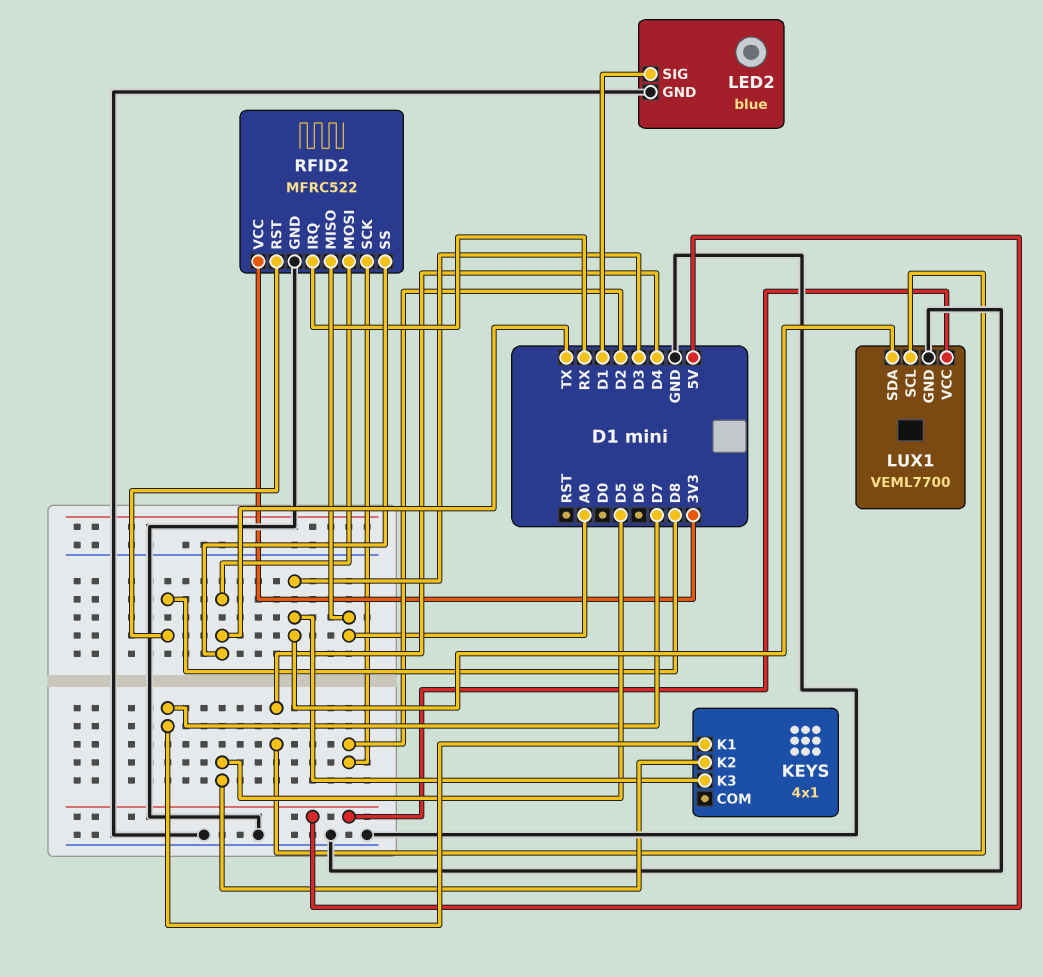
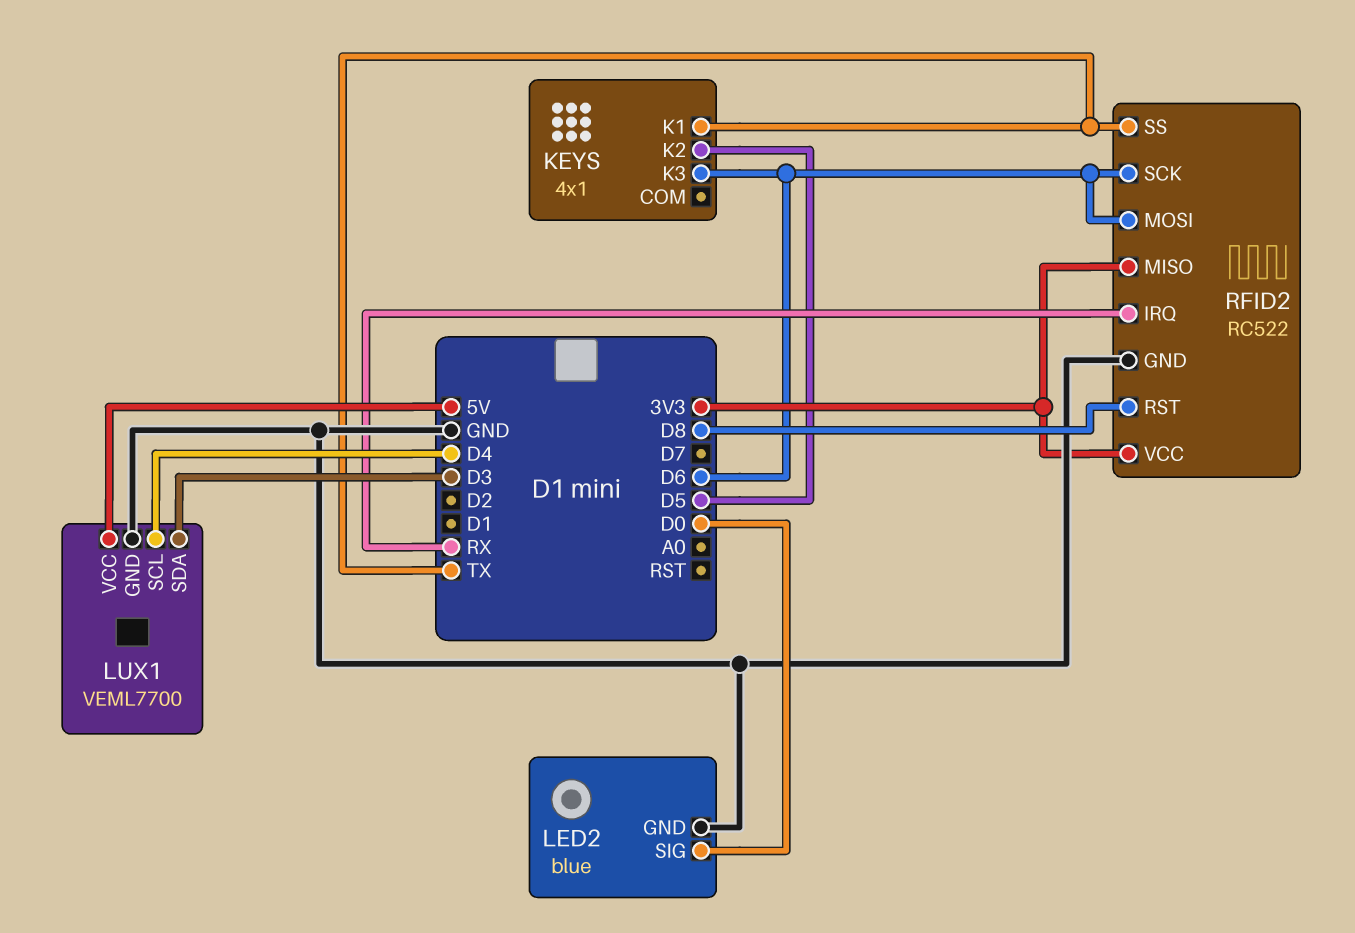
KEYS pin K1: D7 -> TX
KEYS pin K3: D3 -> D6
LED2 pin SIG: D1 -> D0
RFID2: MFRC522 -> RC522
RFID2 pin MISO: A0 -> 3V3
RFID2 pin MOSI: TX -> D6
RFID2 pin SCK: D2 -> D6

